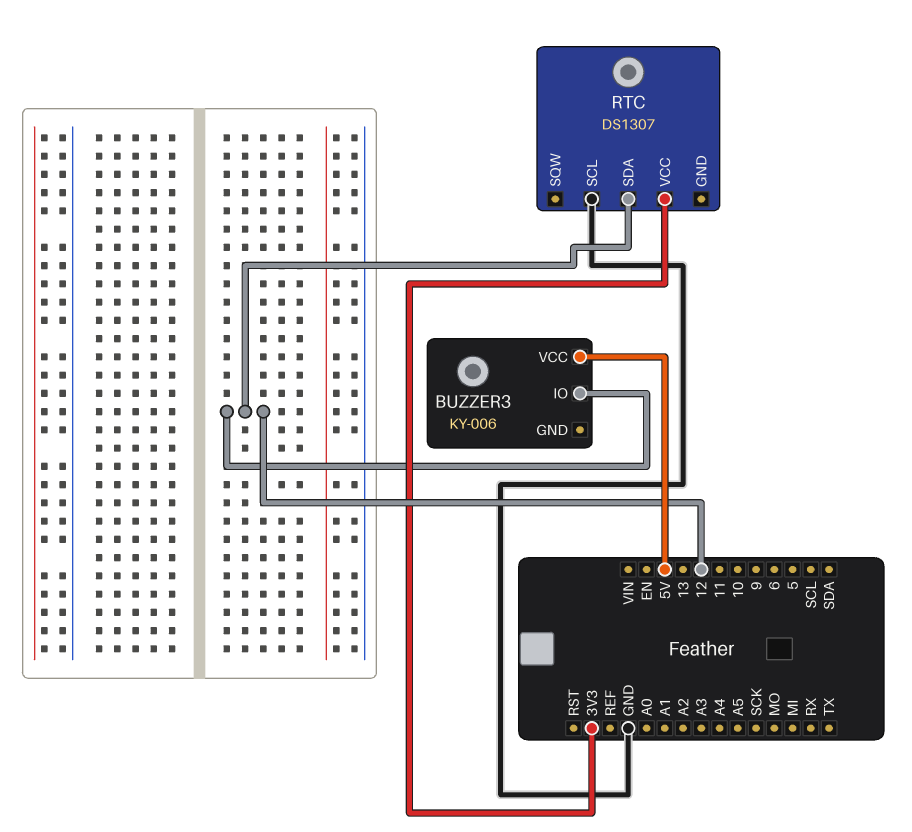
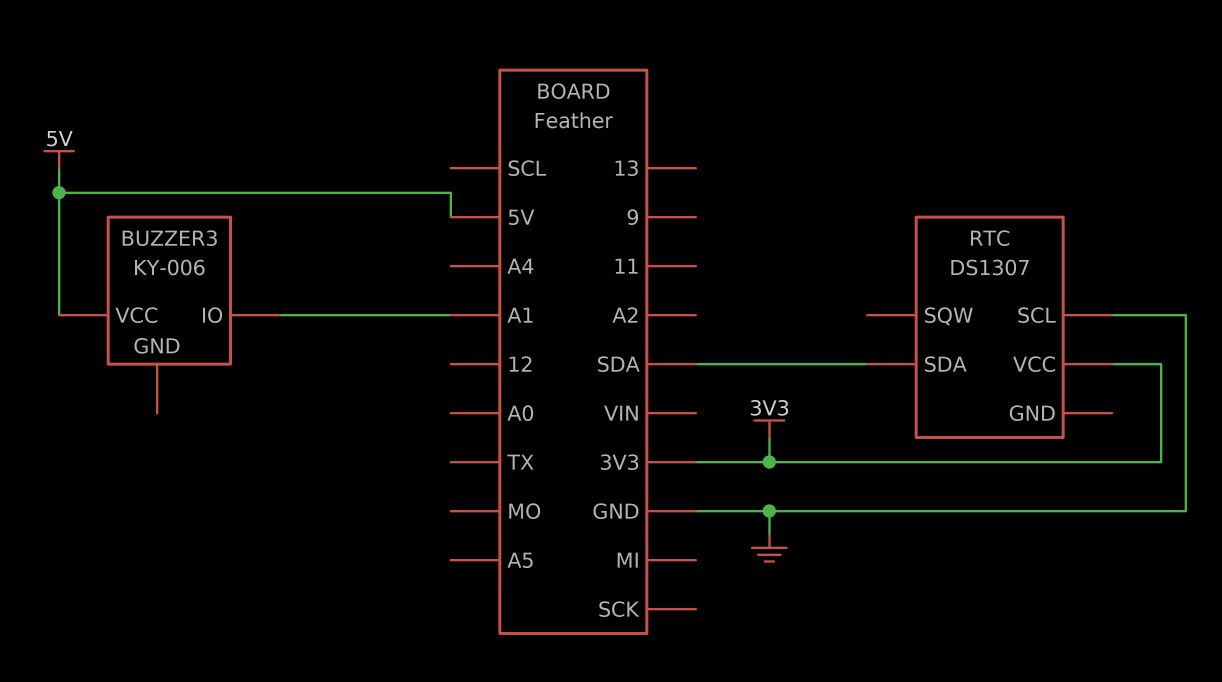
BUZZER3 pin IO: 12 -> A1
RTC pin SDA: 12 -> SDA

